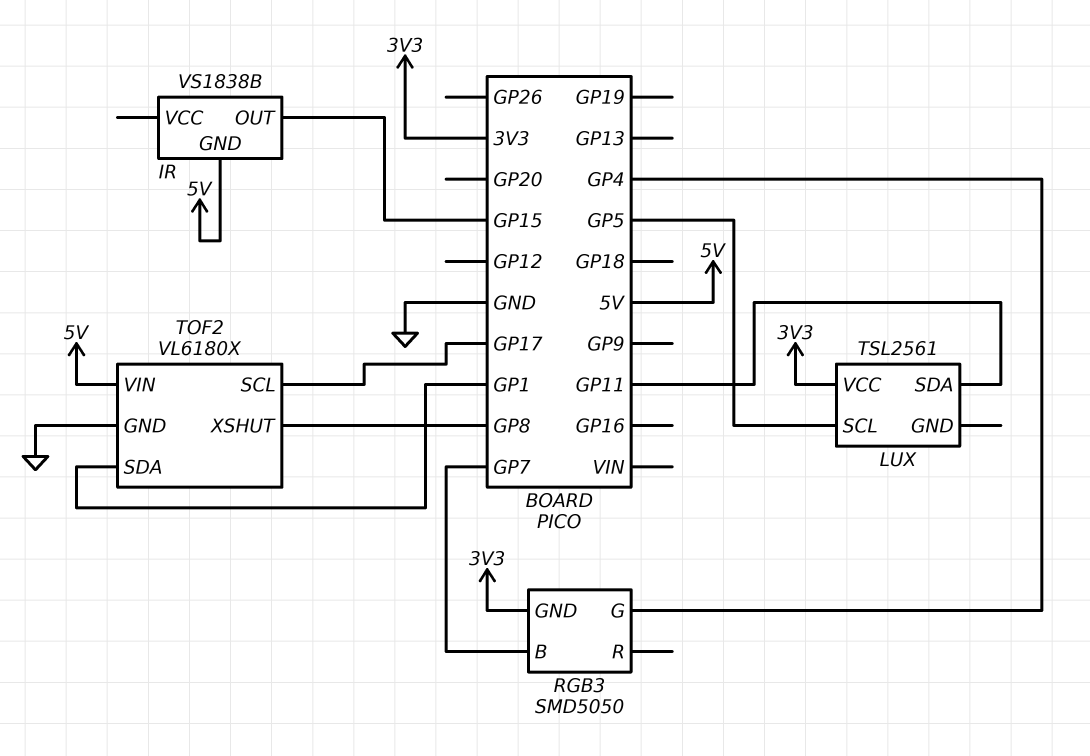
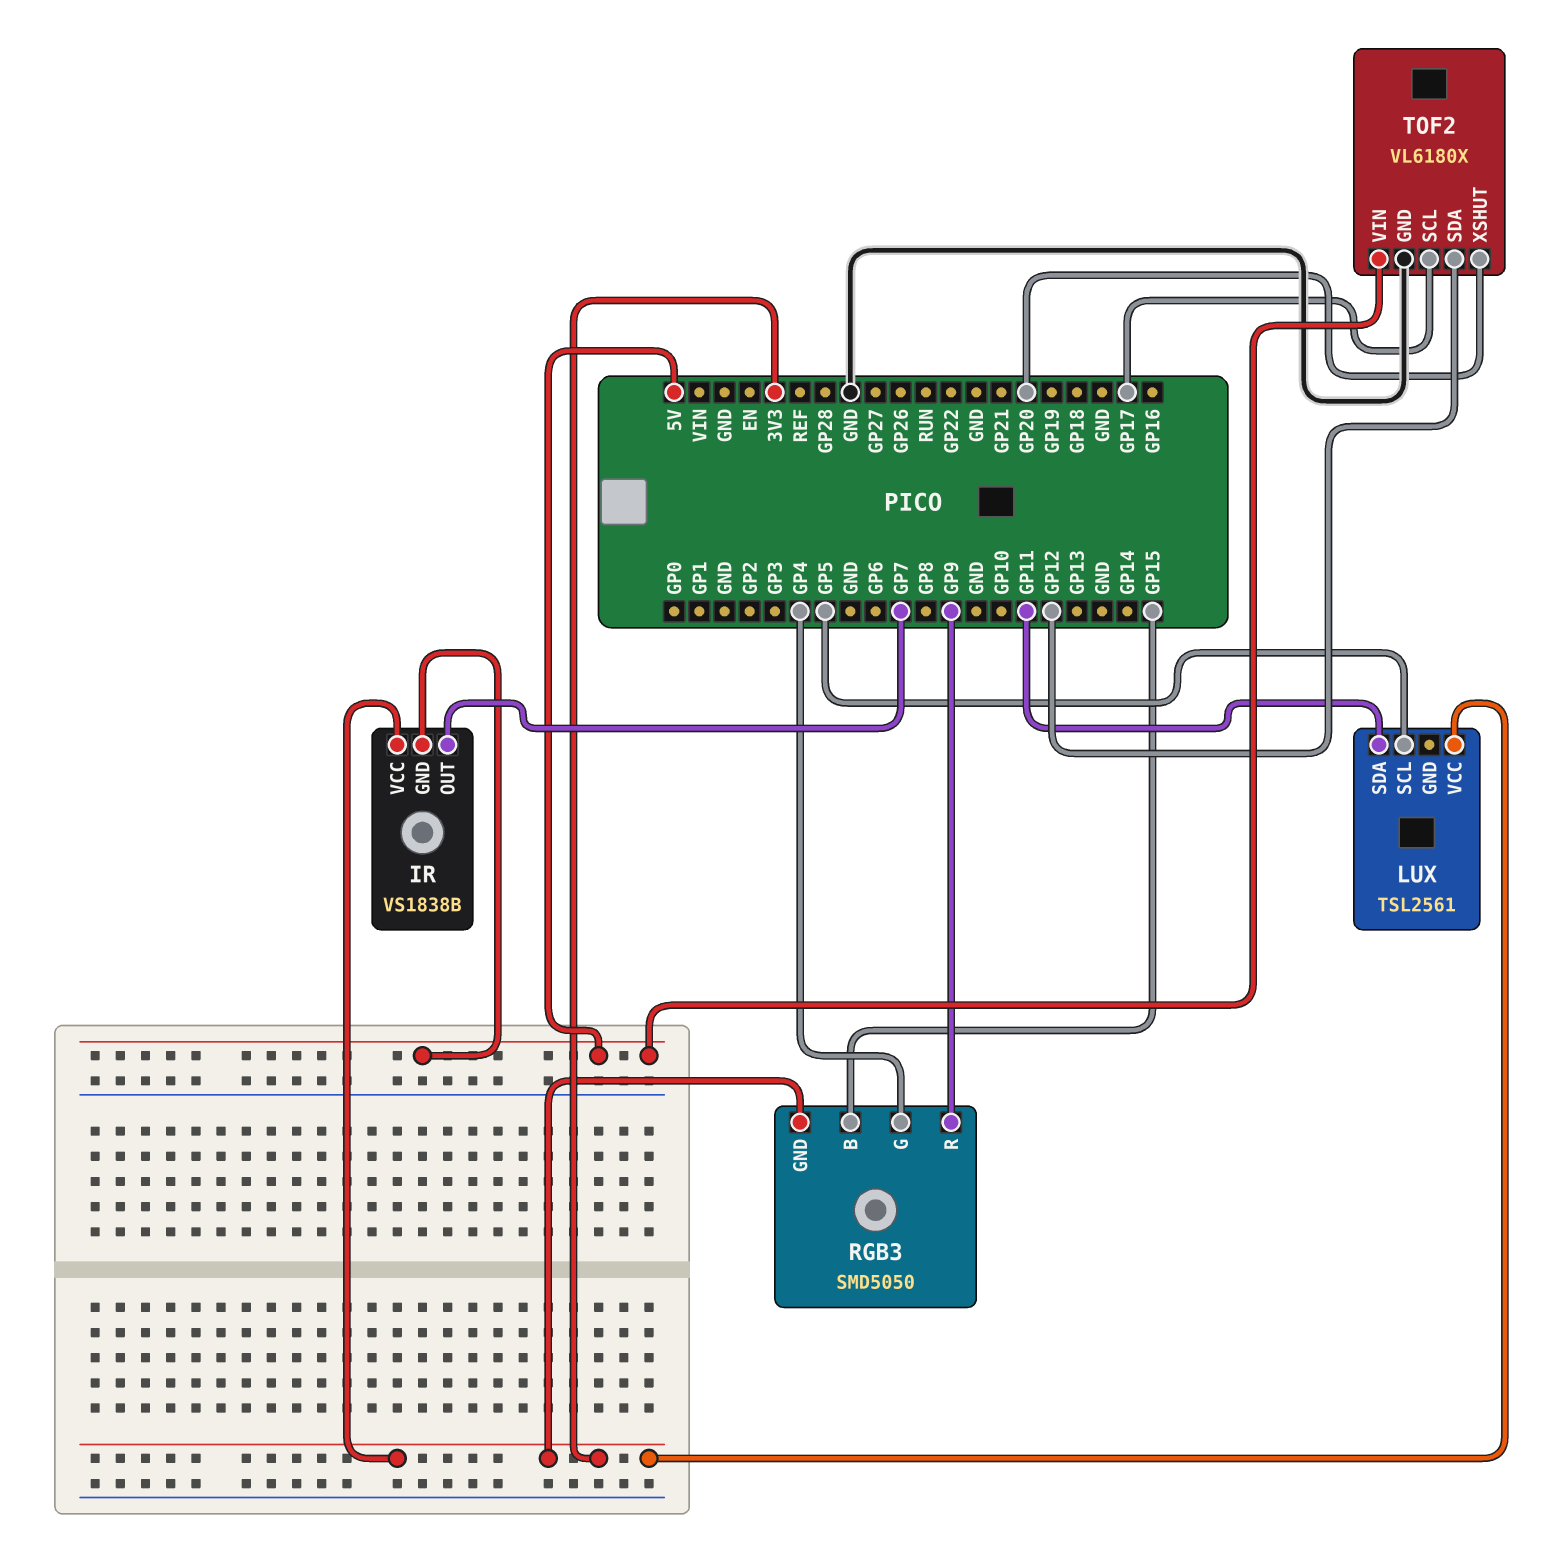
IR pin OUT: GP15 -> GP7
IR pin VCC: none -> 3V3
RGB3 pin B: GP7 -> GP15
RGB3 pin R: none -> GP9
TOF2 pin SDA: GP1 -> GP12
TOF2 pin XSHUT: GP8 -> GP20

